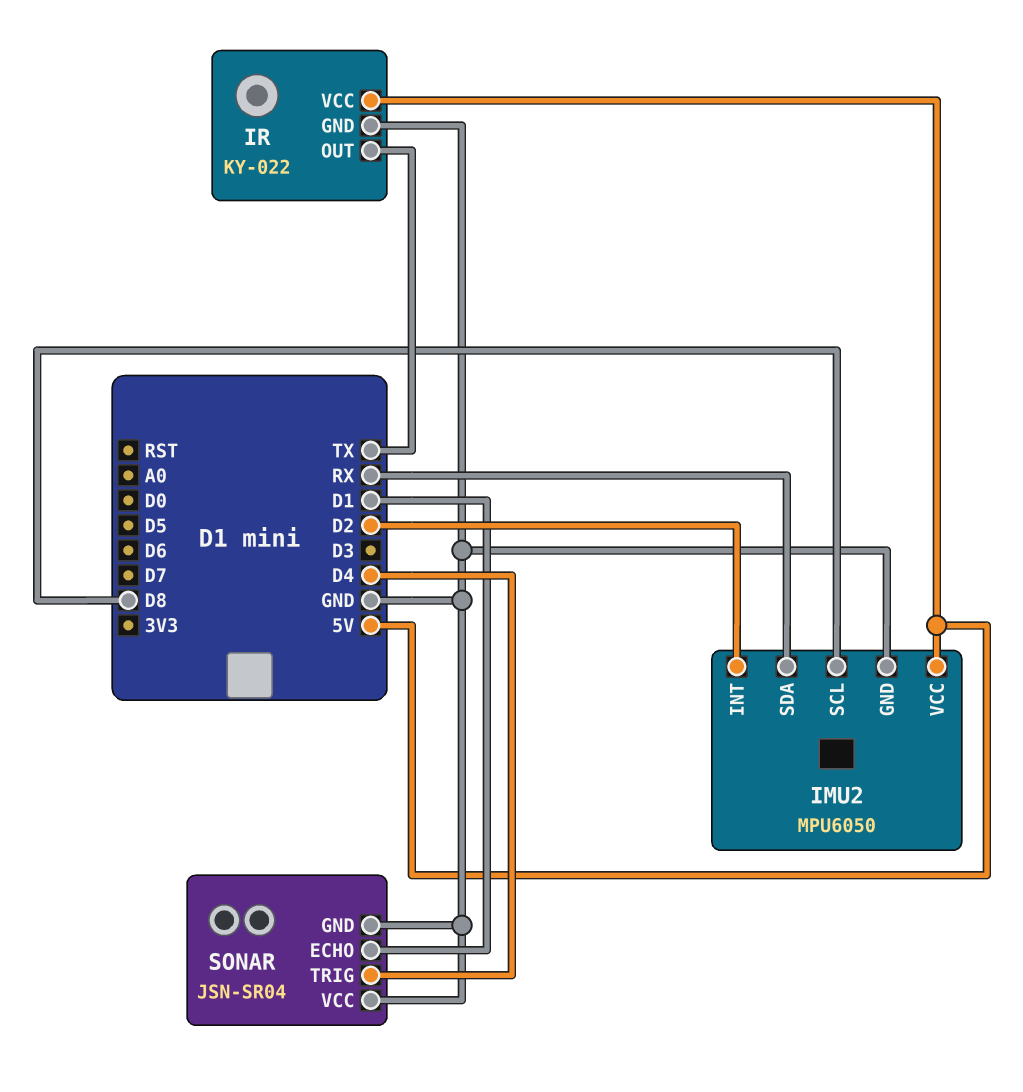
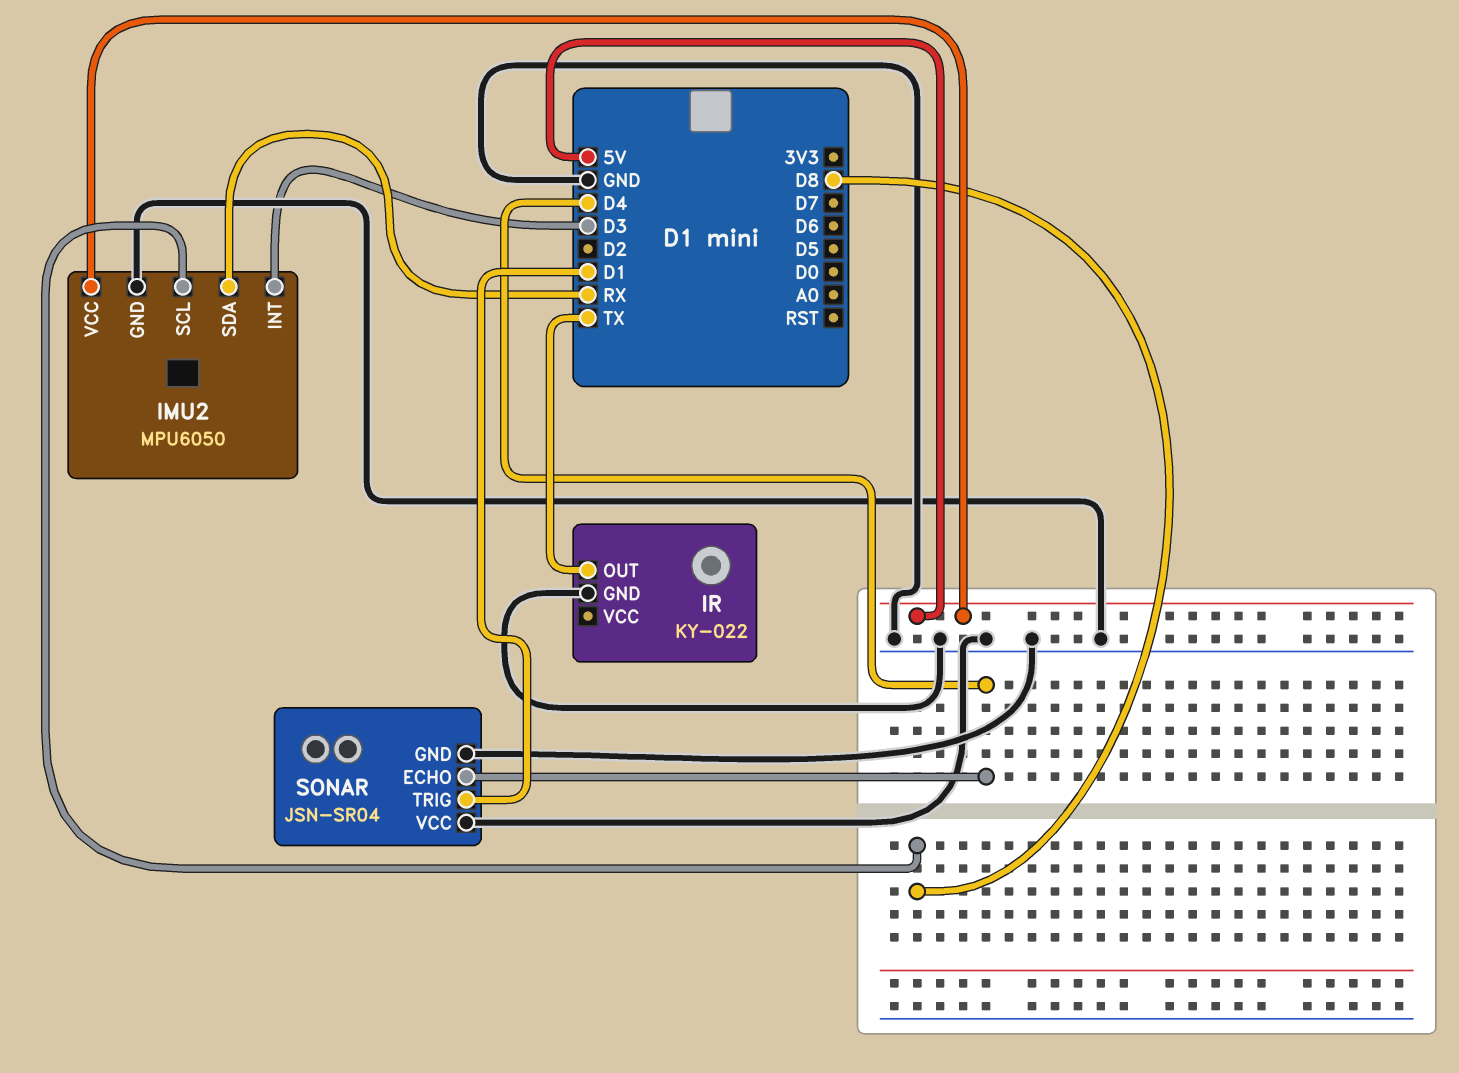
IMU2 pin INT: D2 -> D3
IR pin VCC: 5V -> none
SONAR pin ECHO: D1 -> D4
SONAR pin TRIG: D4 -> D1

